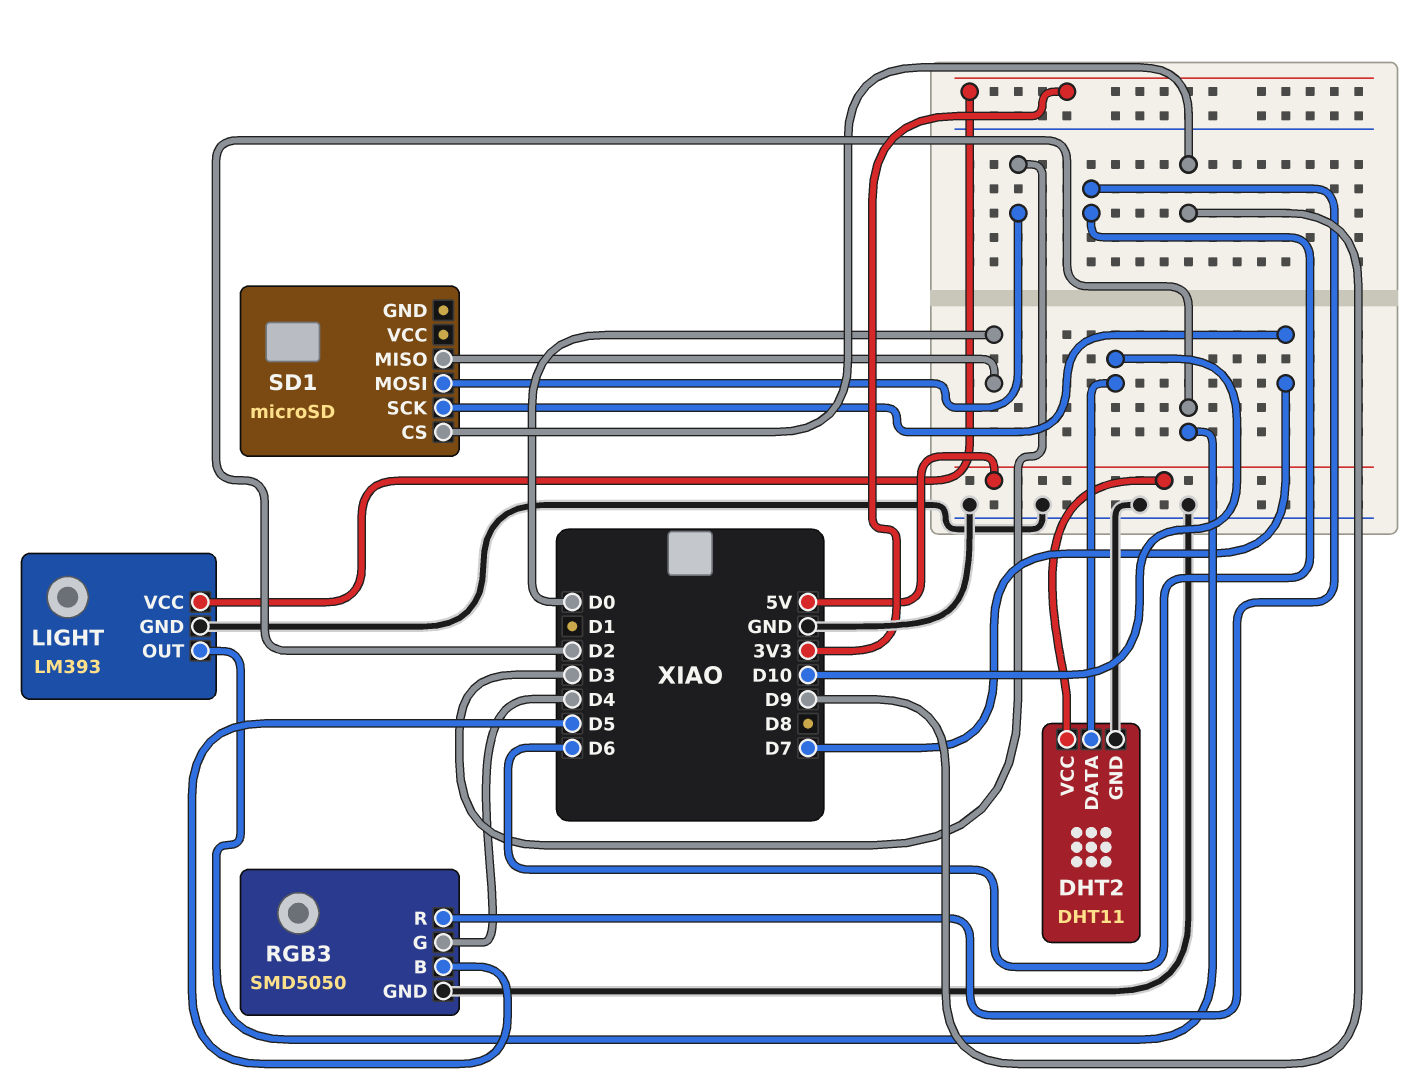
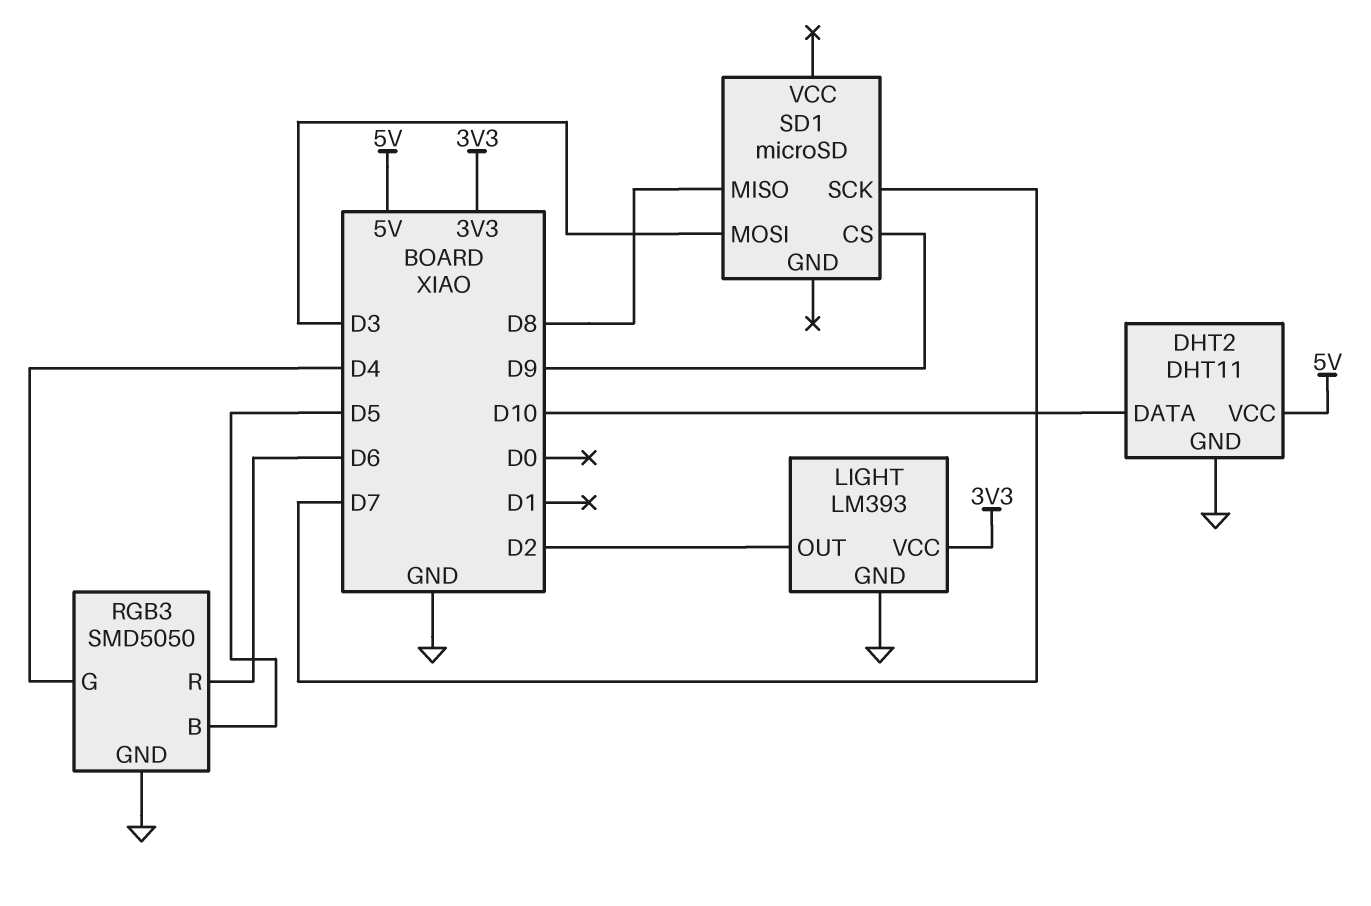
SD1 pin MISO: D0 -> D8

